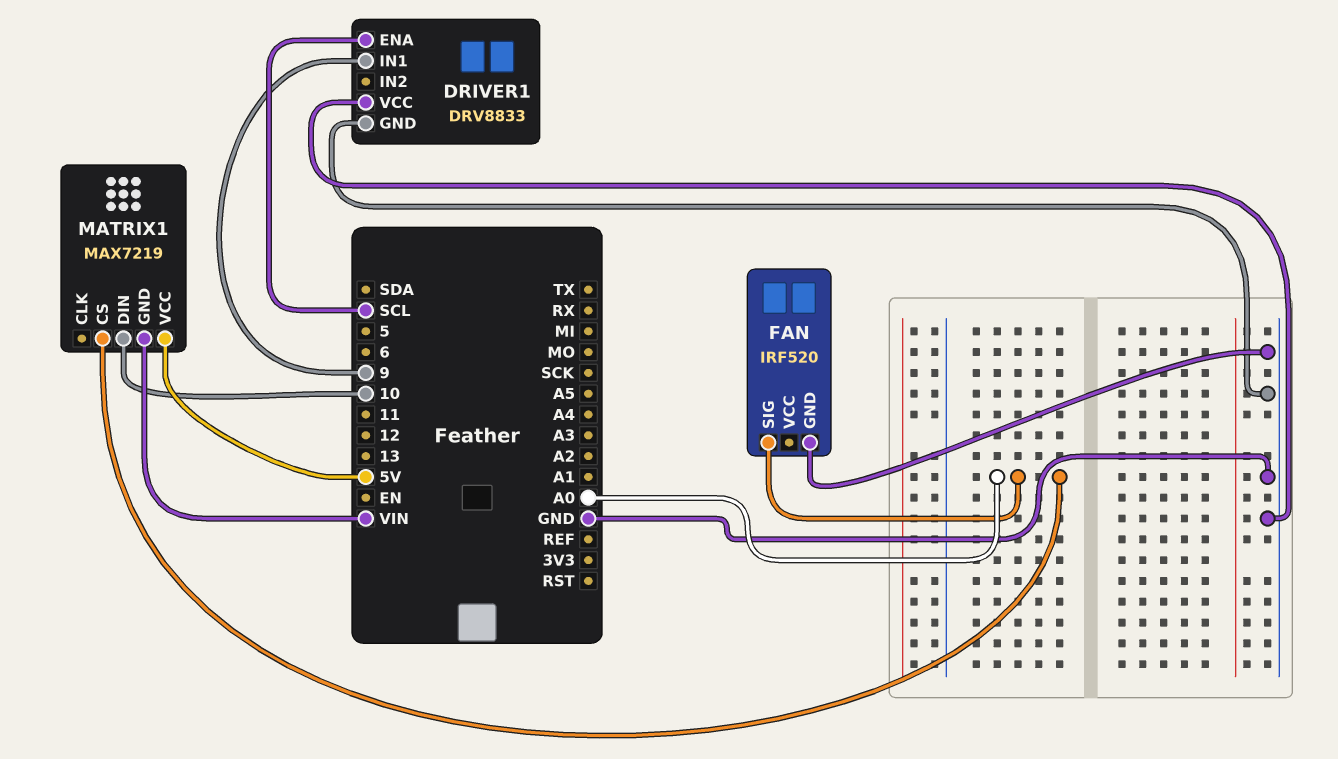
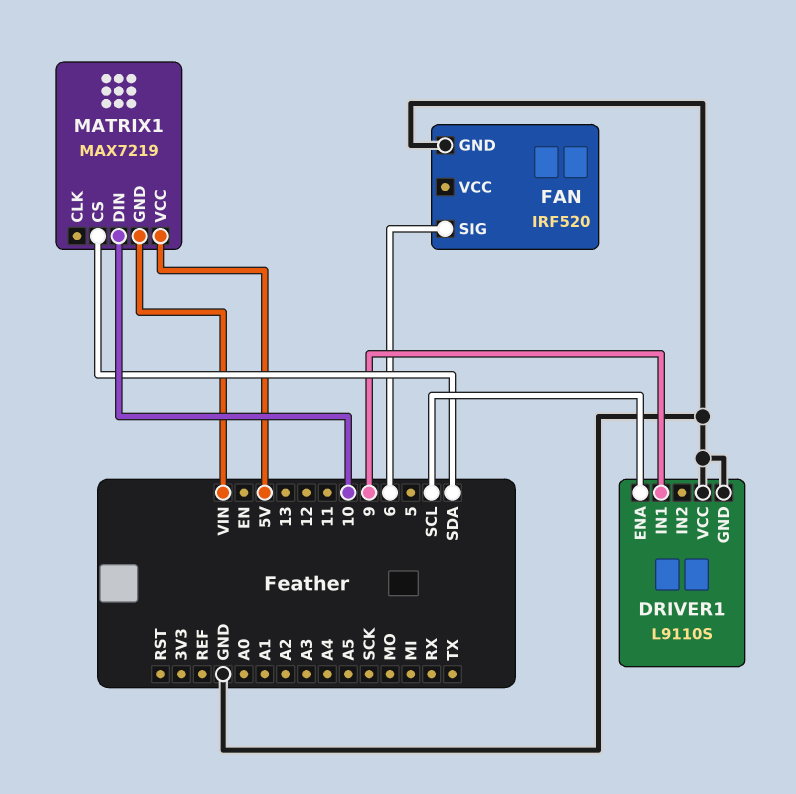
DRIVER1: DRV8833 -> L9110S
FAN pin SIG: A0 -> 6
MATRIX1 pin CS: A0 -> SDA

